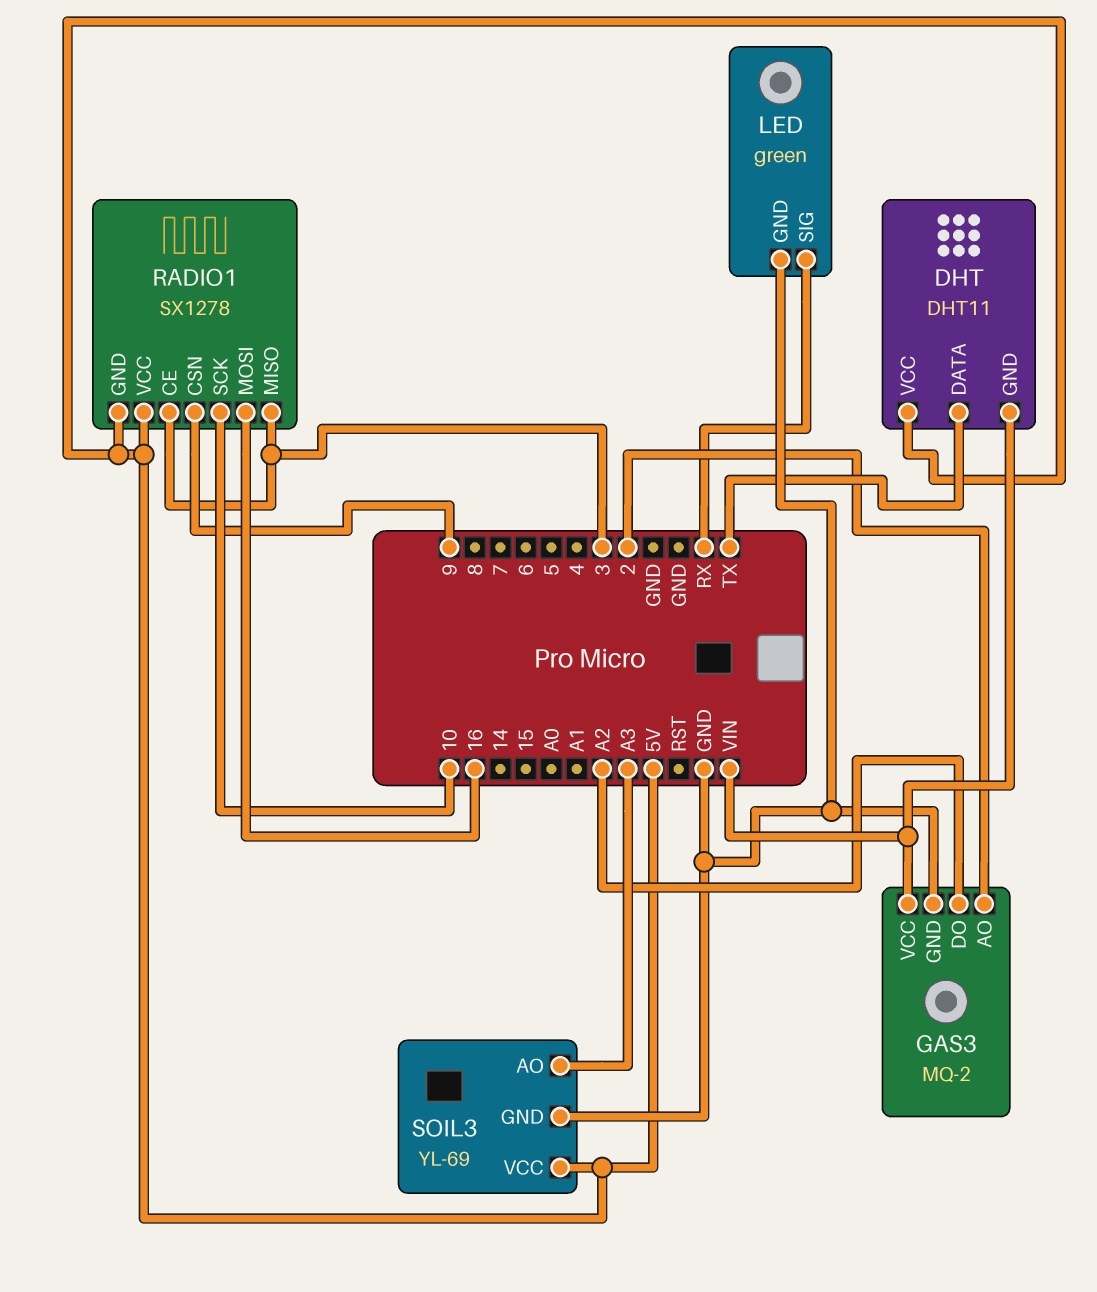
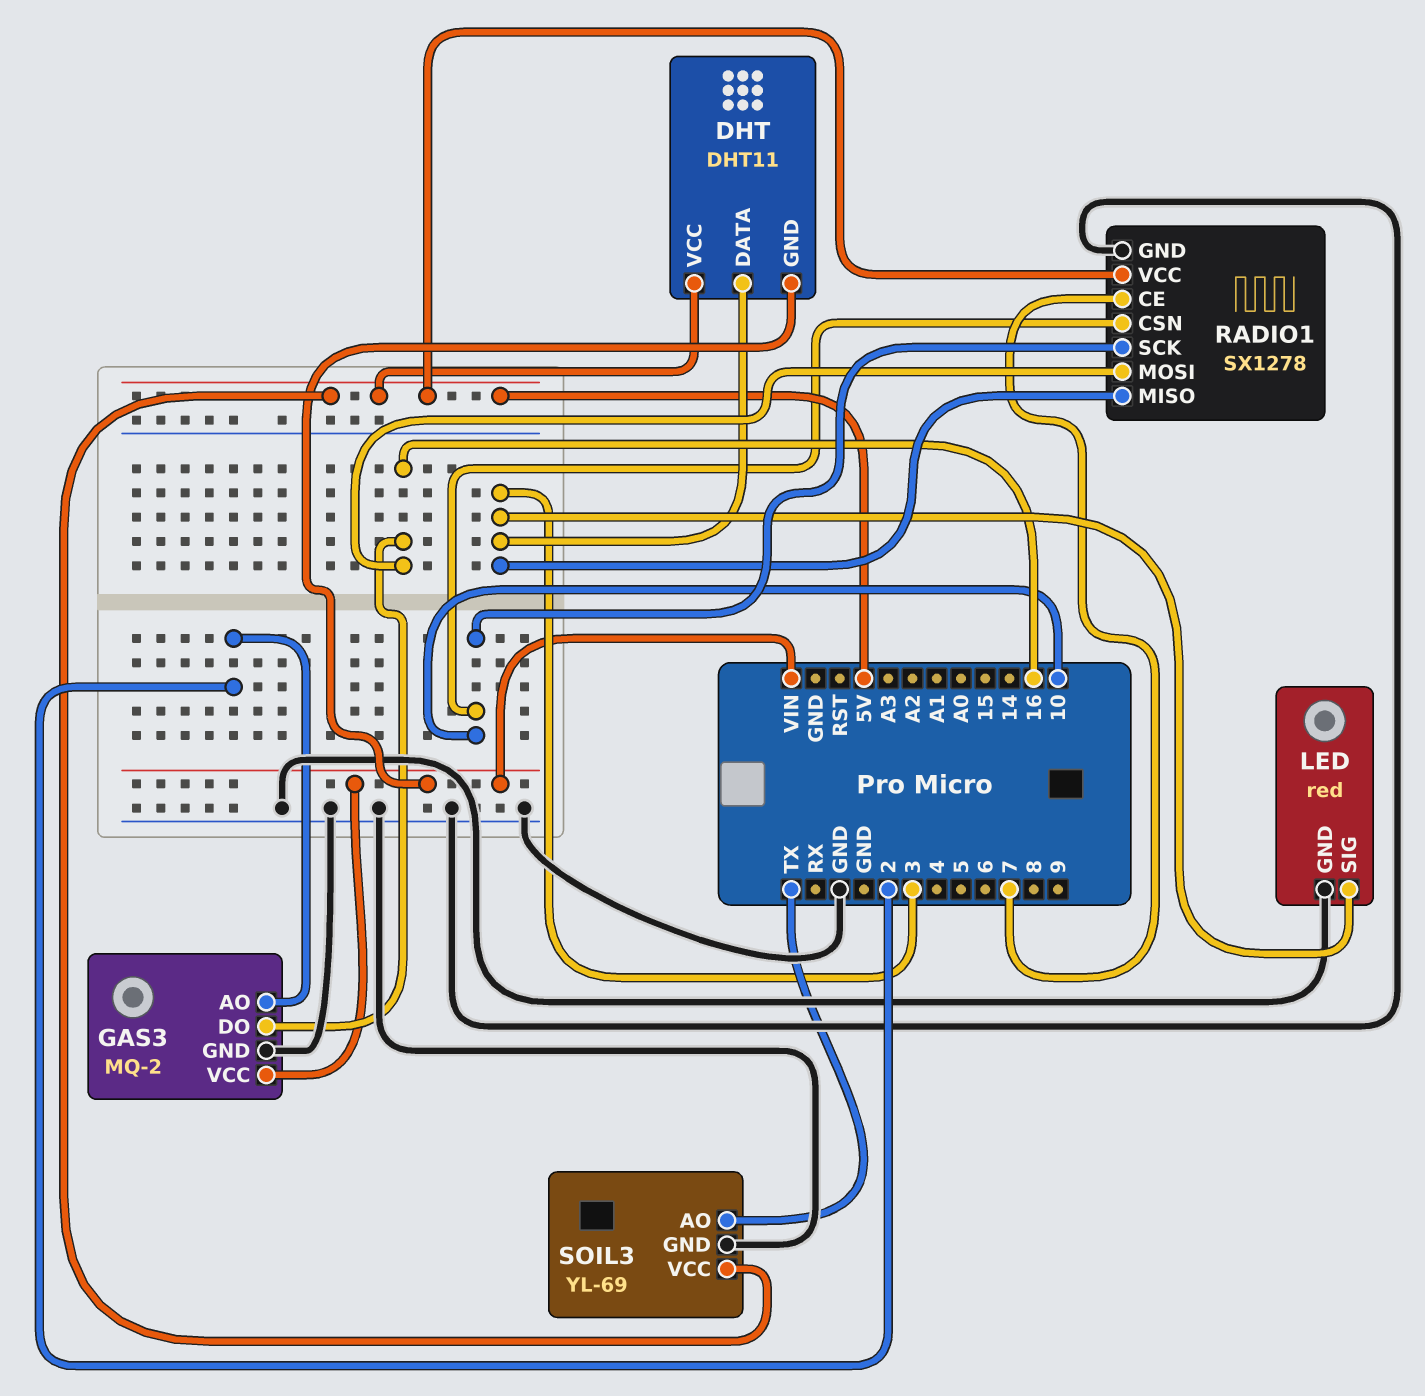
DHT pin DATA: TX -> 3
GAS3 pin DO: A2 -> 16
LED: green -> red
LED pin SIG: RX -> 3
RADIO1 pin CE: 3 -> 7
RADIO1 pin CSN: 9 -> 10
RADIO1 pin GND: 5V -> GND
SOIL3 pin AO: A3 -> TX

